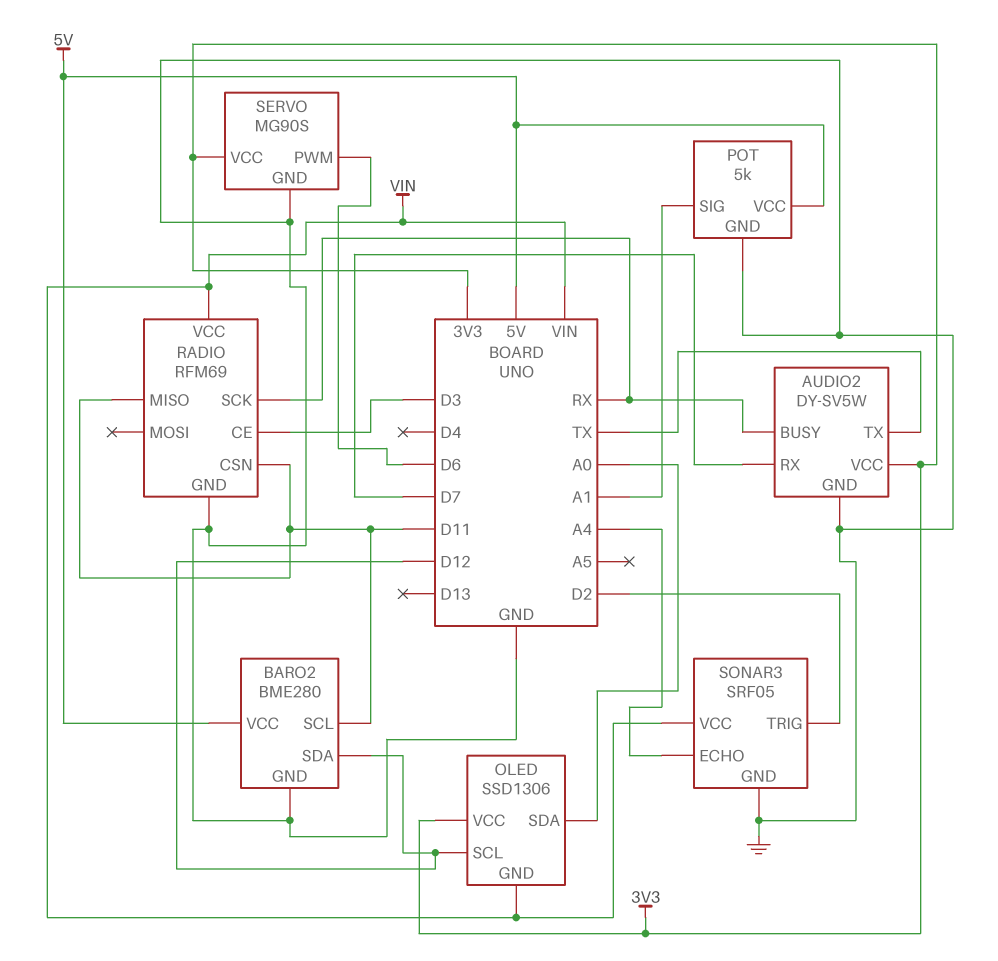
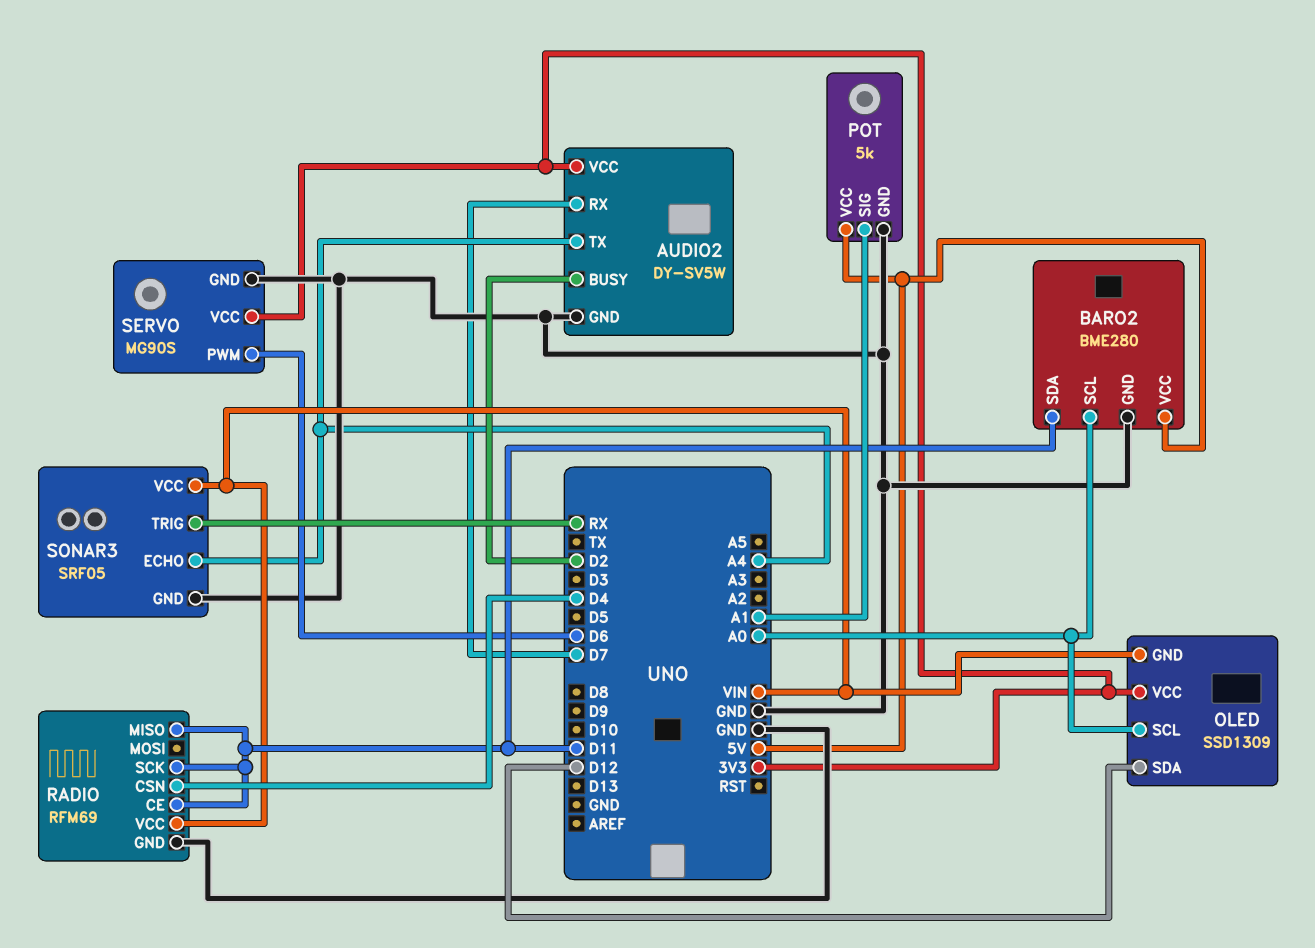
AUDIO2 pin BUSY: RX -> D2
AUDIO2 pin TX: TX -> A4
BARO2 pin SCL: D11 -> A0
BARO2 pin SDA: D12 -> D11
OLED: SSD1306 -> SSD1309
OLED pin SCL: D12 -> A0
OLED pin SDA: A0 -> D12
RADIO pin CE: D3 -> D11
RADIO pin CSN: D11 -> D4
RADIO pin SCK: RX -> D11
SONAR3 pin TRIG: D2 -> RX

